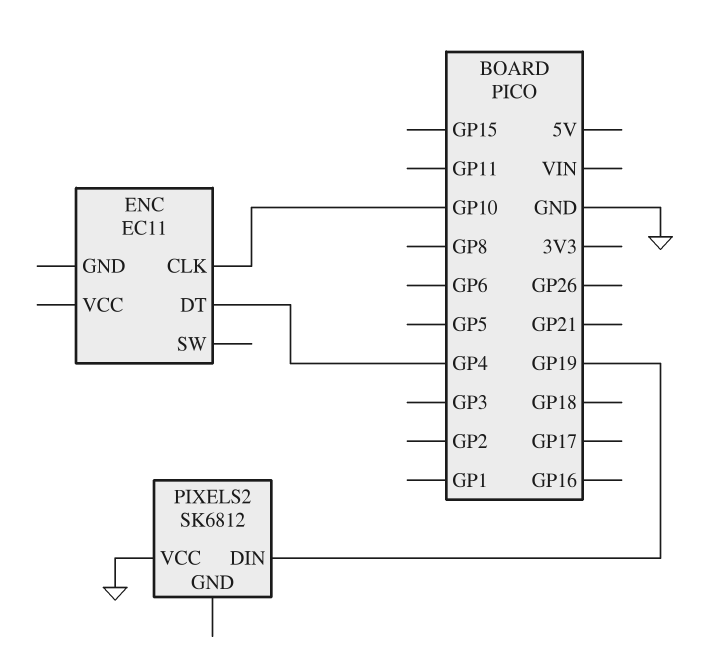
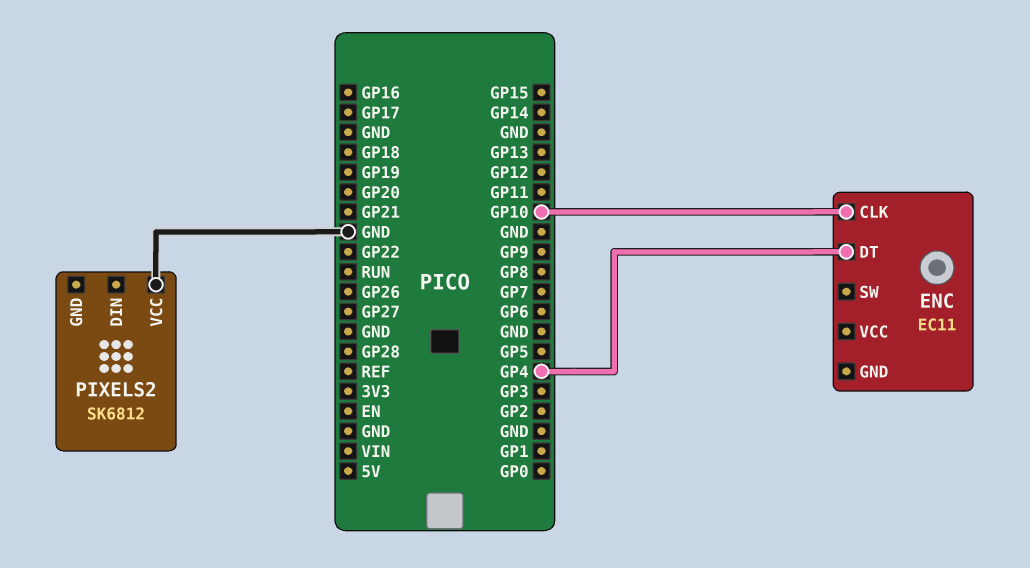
PIXELS2 pin DIN: GP19 -> none

